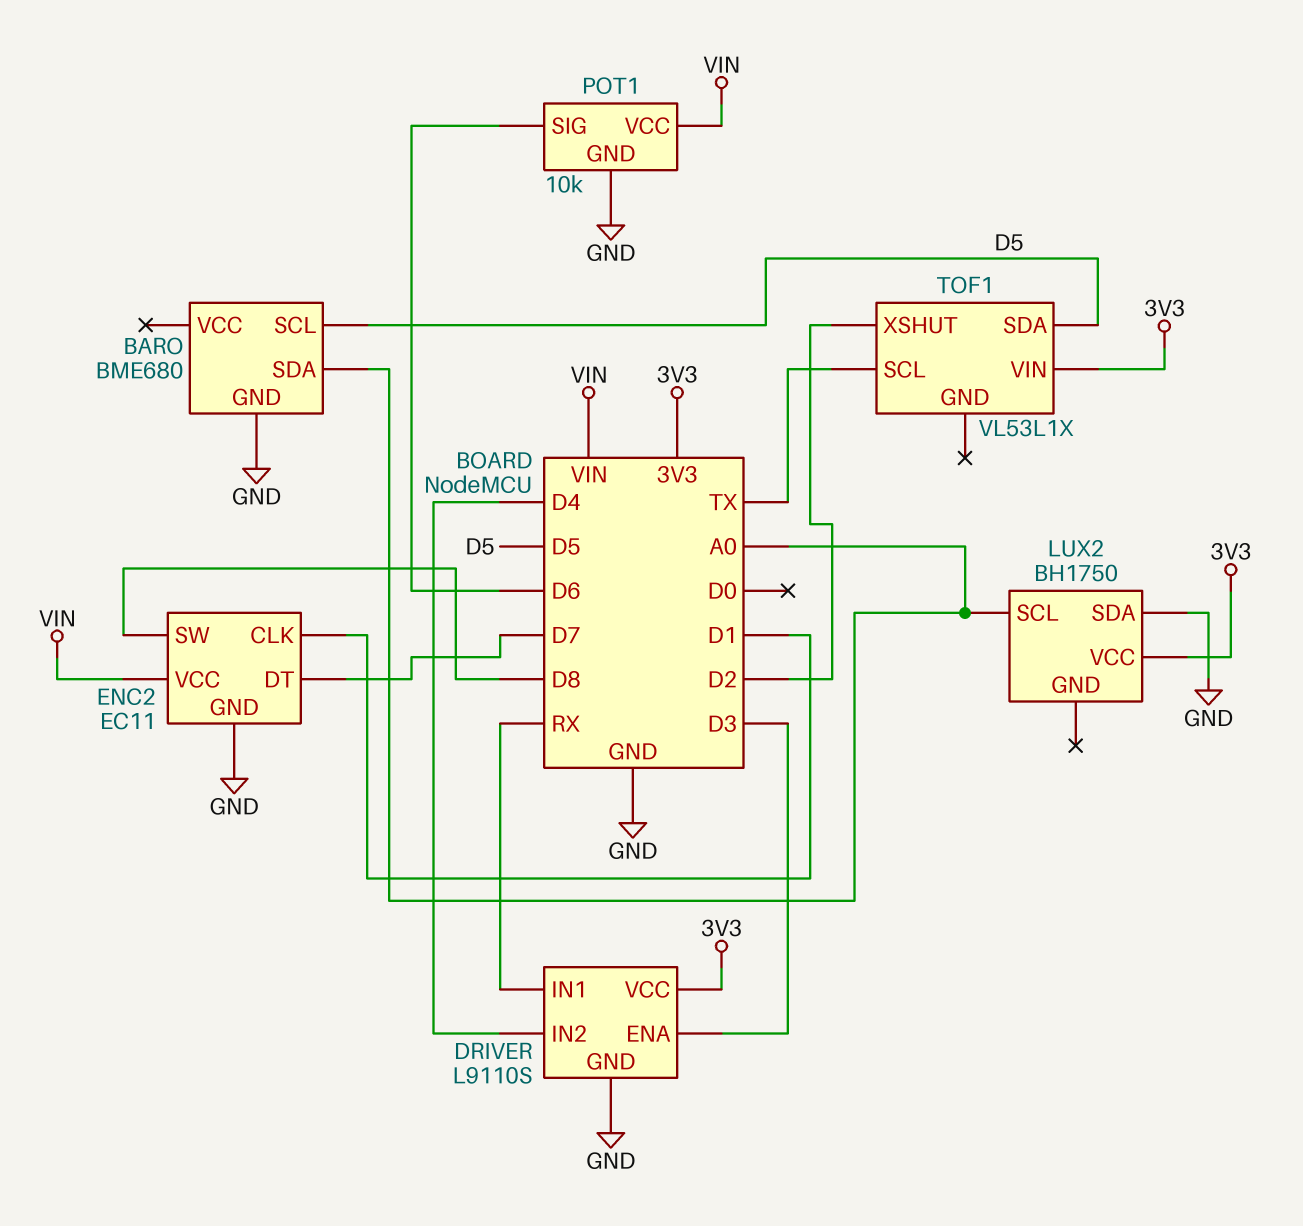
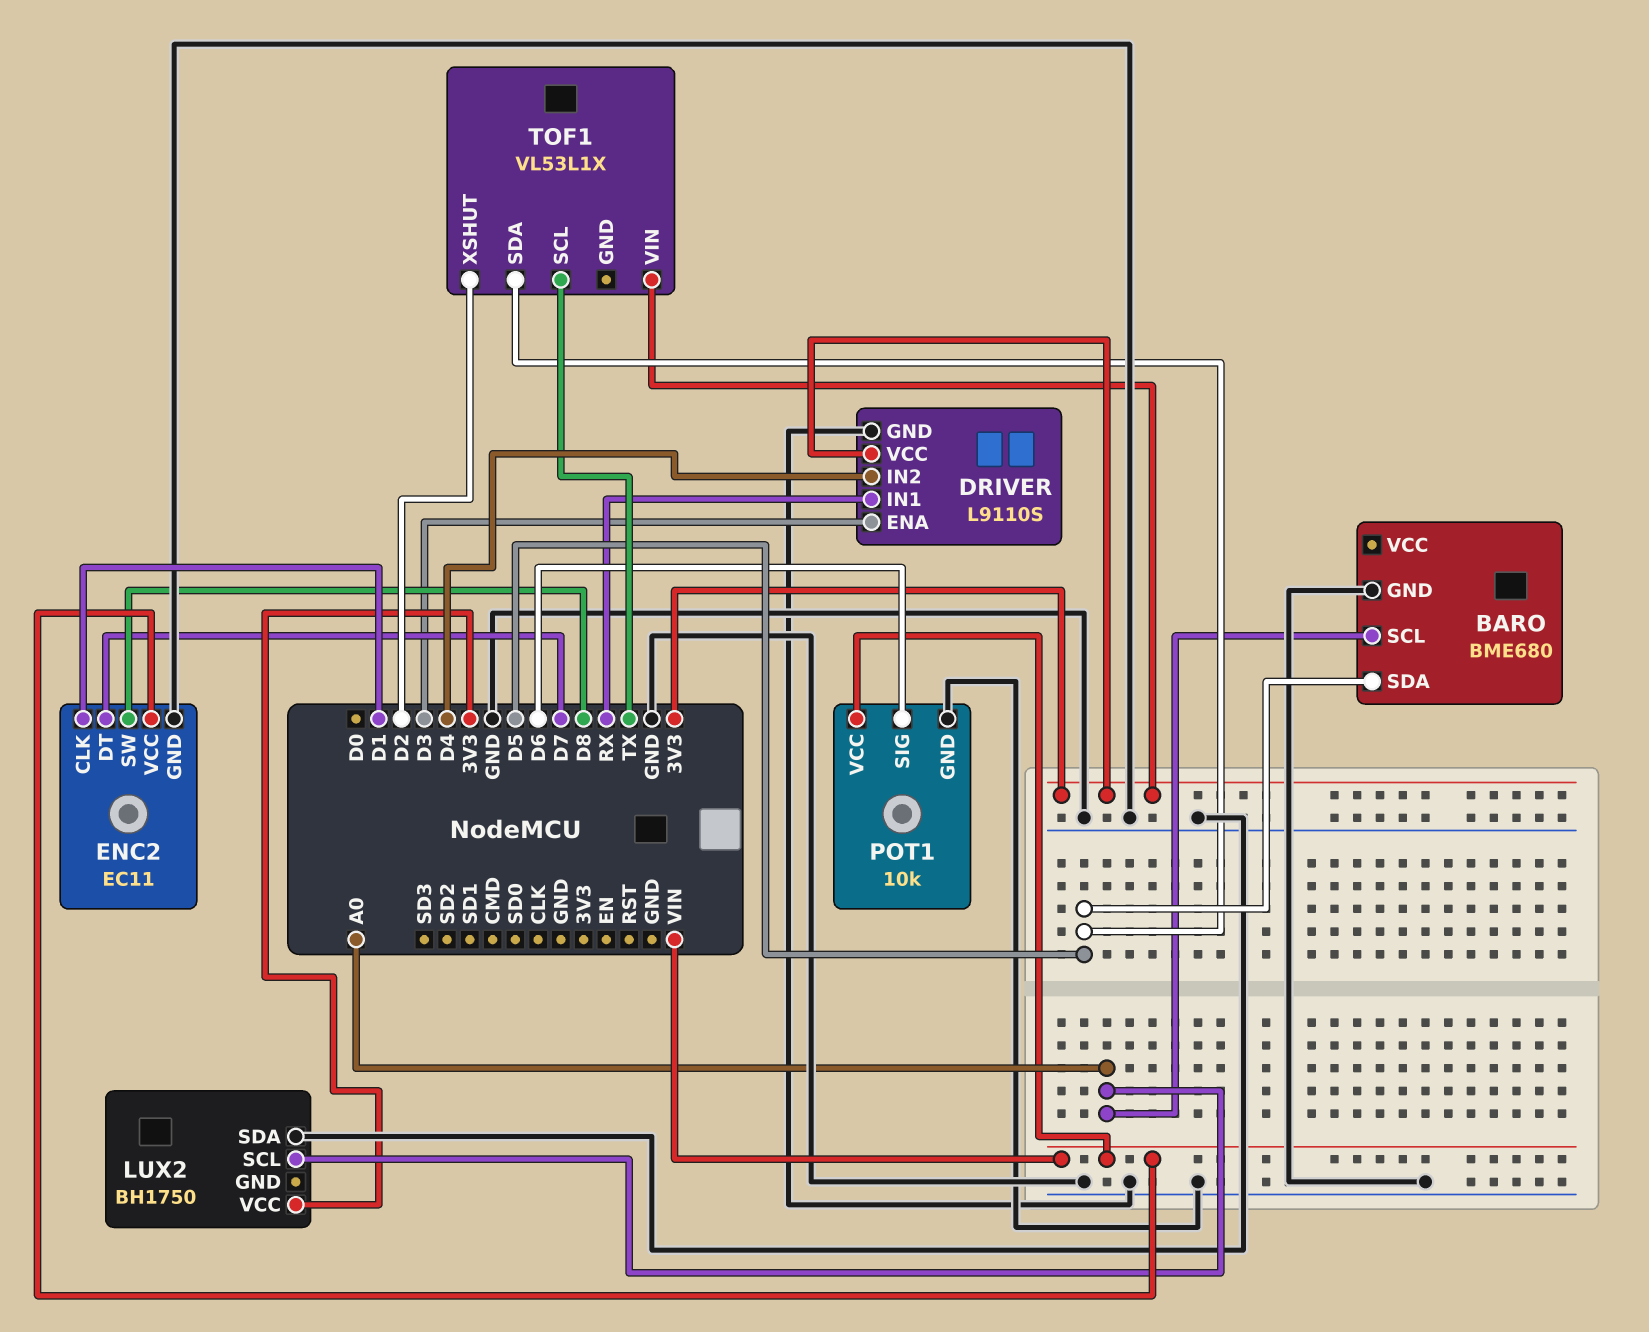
BARO pin SCL: D5 -> A0
BARO pin SDA: A0 -> D5

